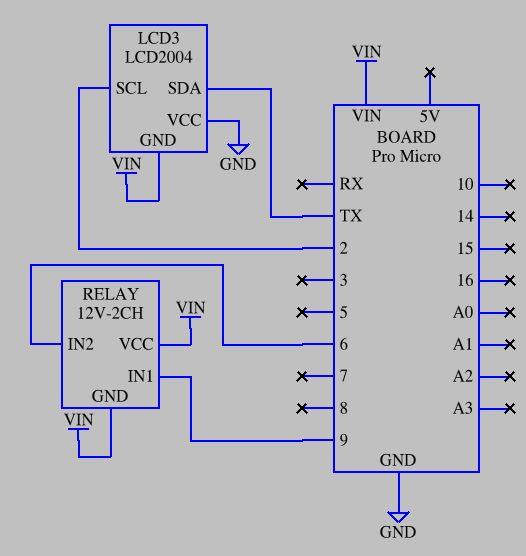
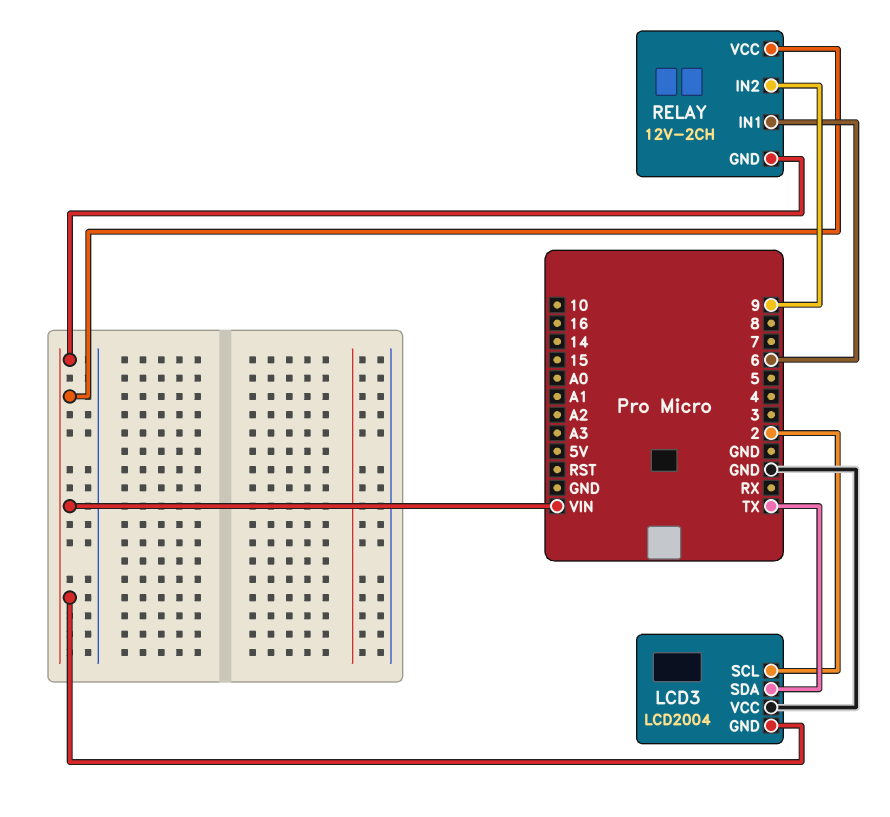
RELAY pin IN1: 9 -> 6
RELAY pin IN2: 6 -> 9

